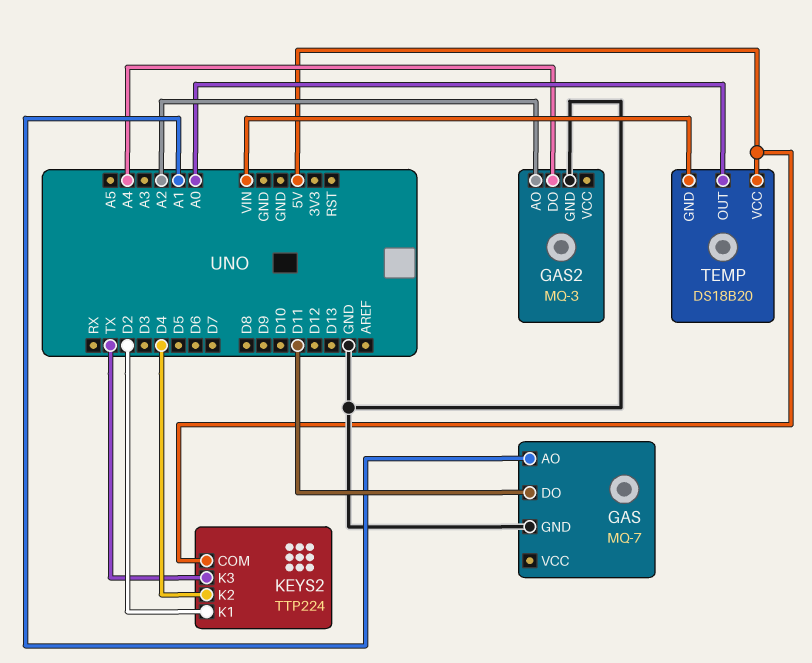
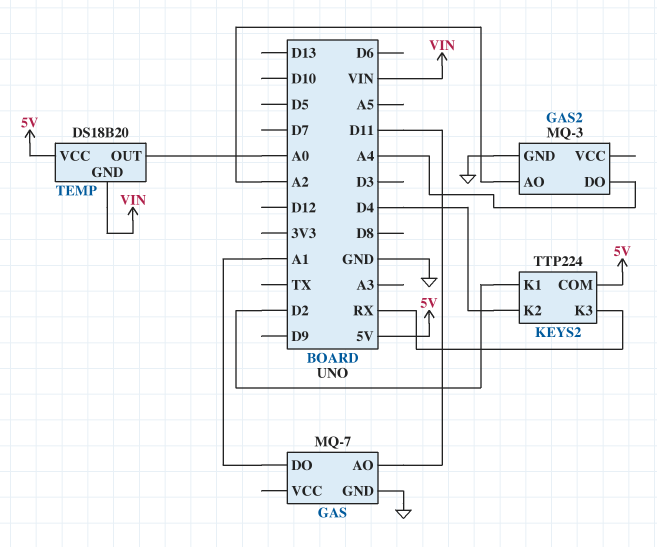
GAS pin AO: A1 -> D11
GAS pin DO: D11 -> A1
KEYS2 pin K3: TX -> RX

